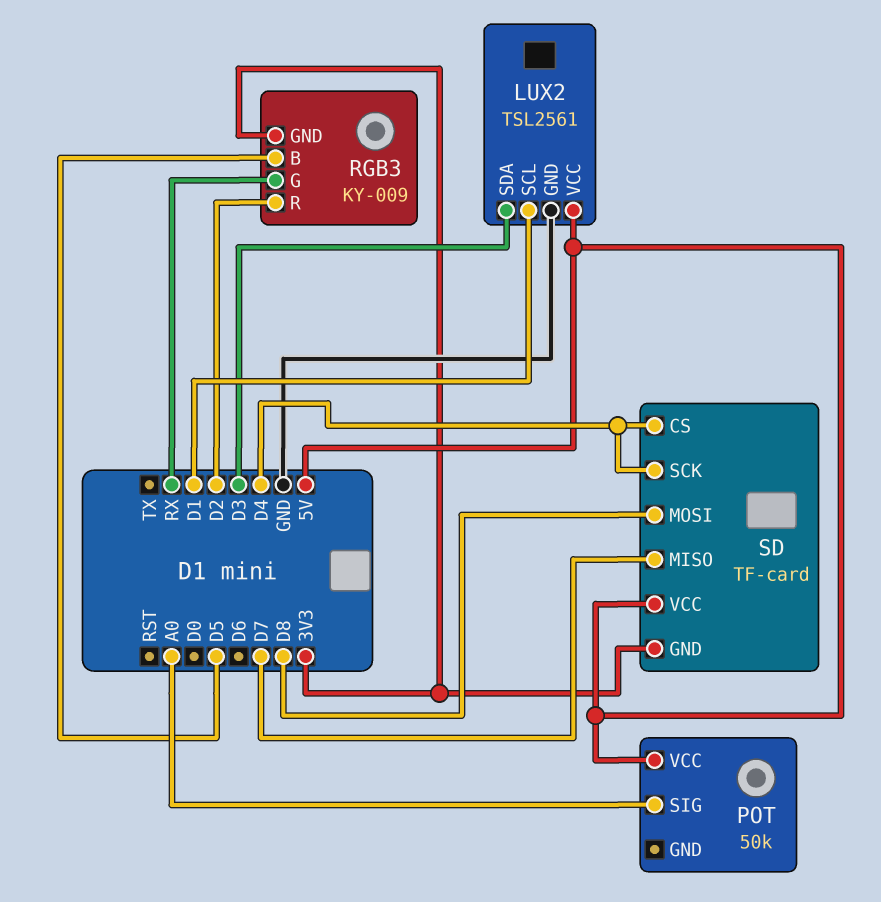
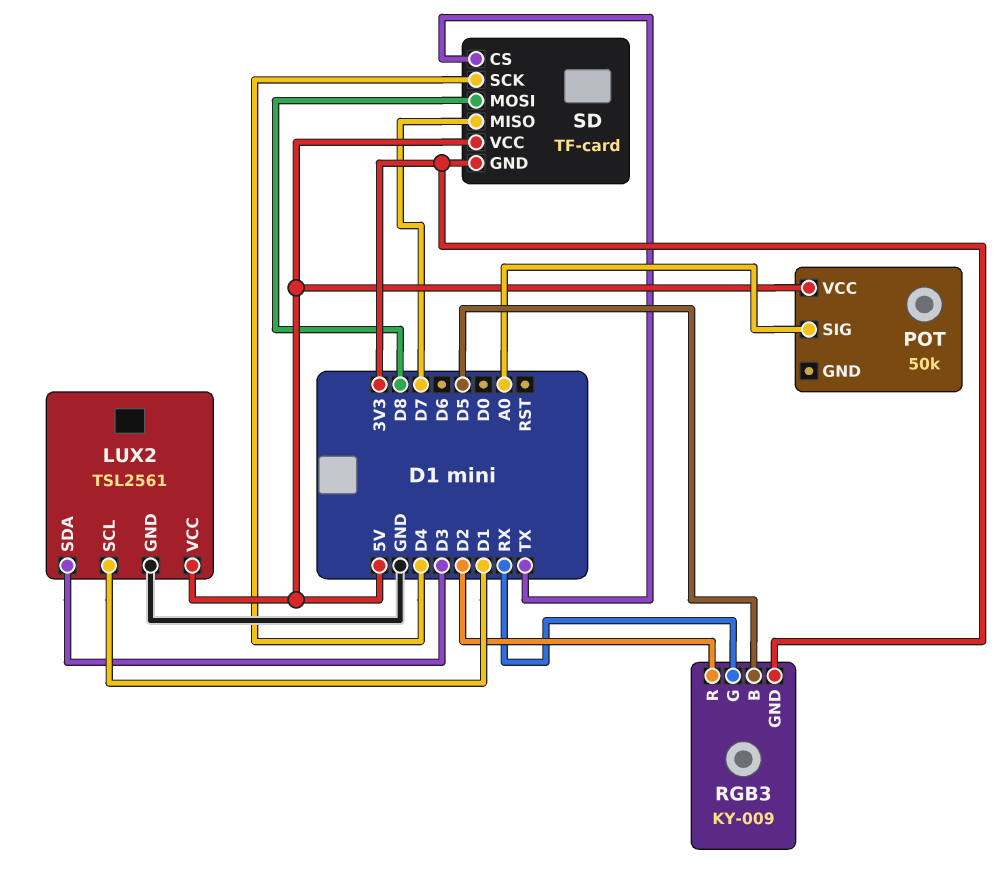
SD pin CS: D4 -> TX

